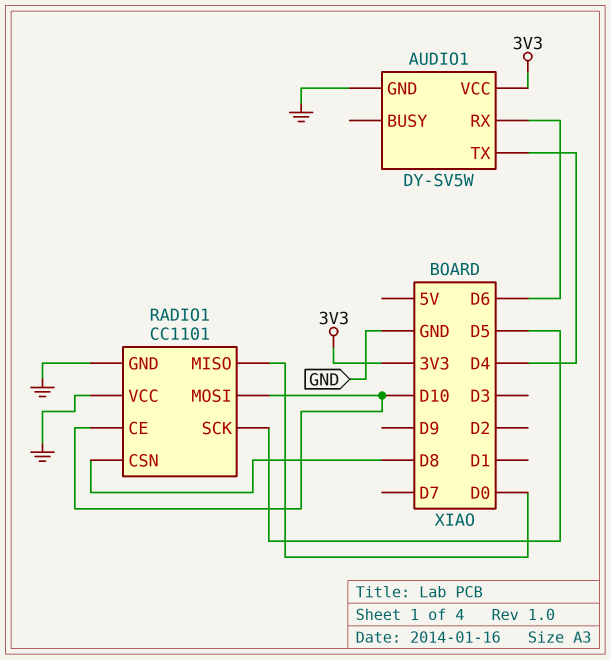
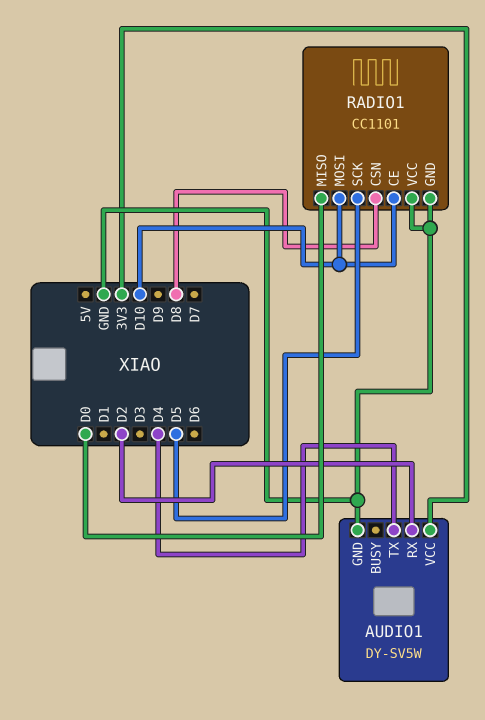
AUDIO1 pin RX: D6 -> D2

